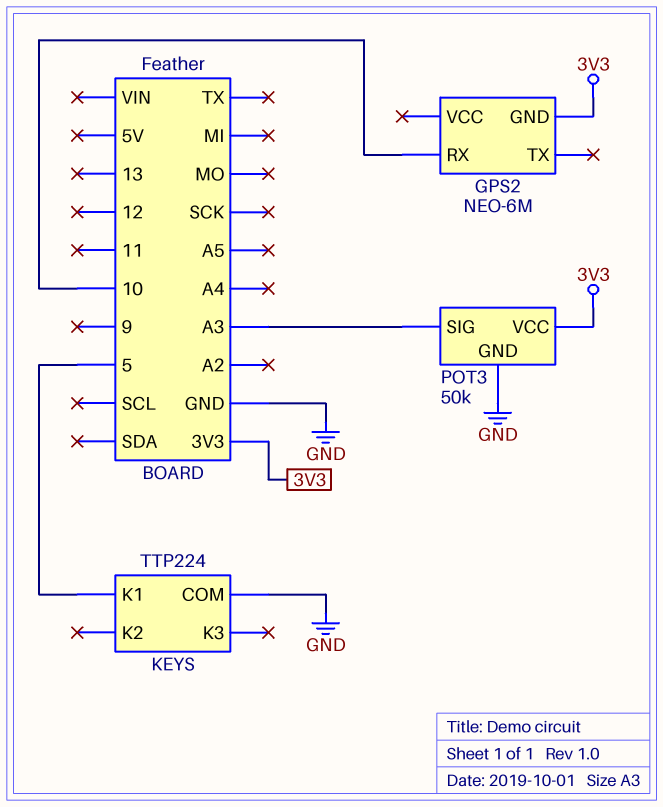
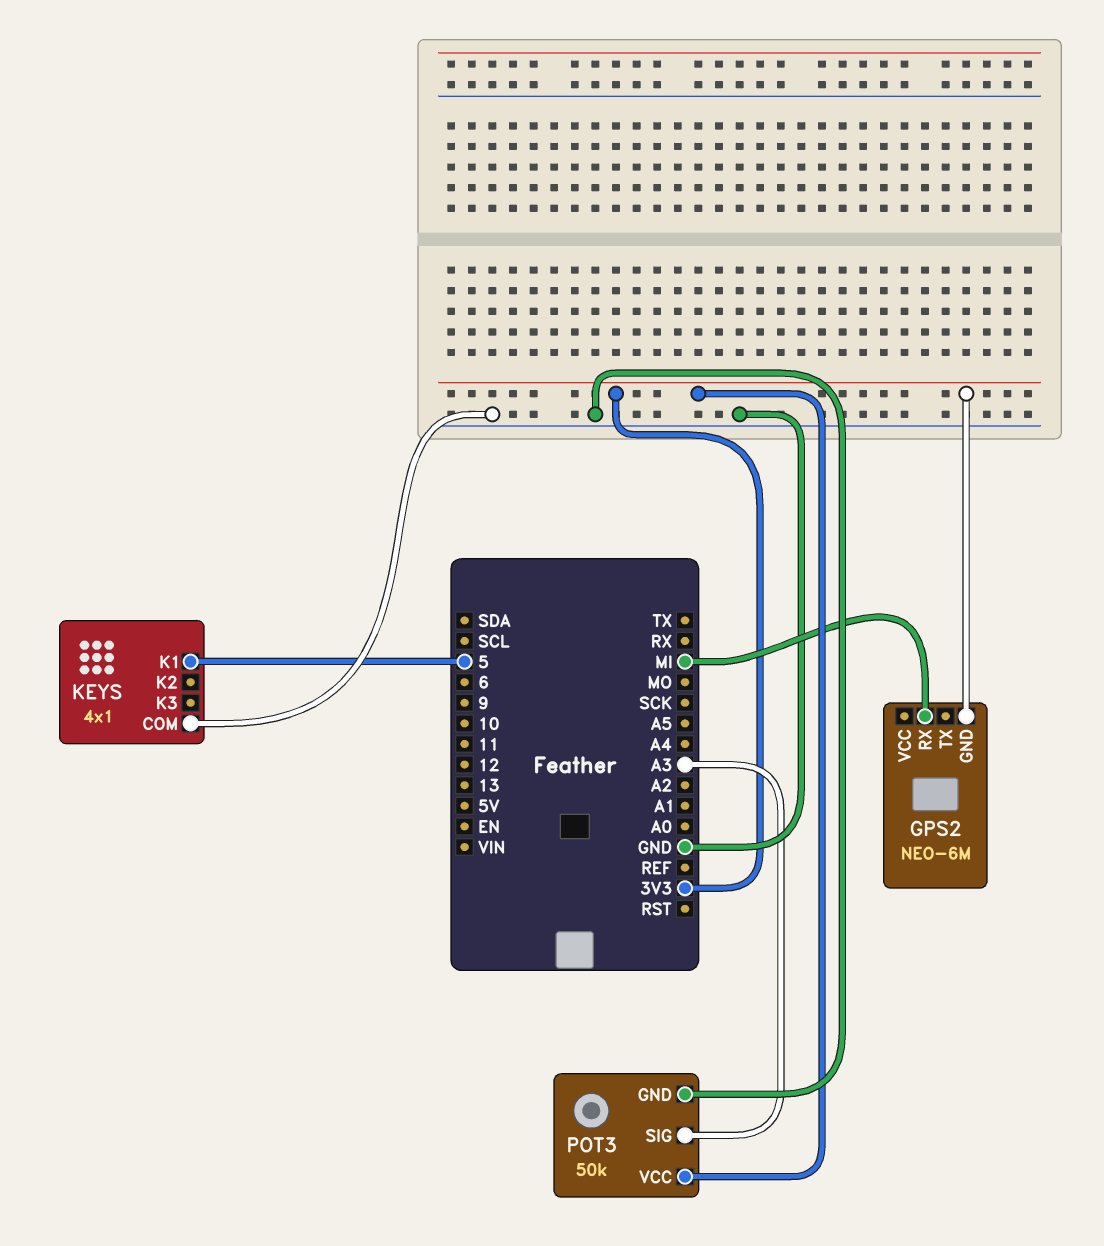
GPS2 pin RX: 10 -> MI
KEYS: TTP224 -> 4x1

